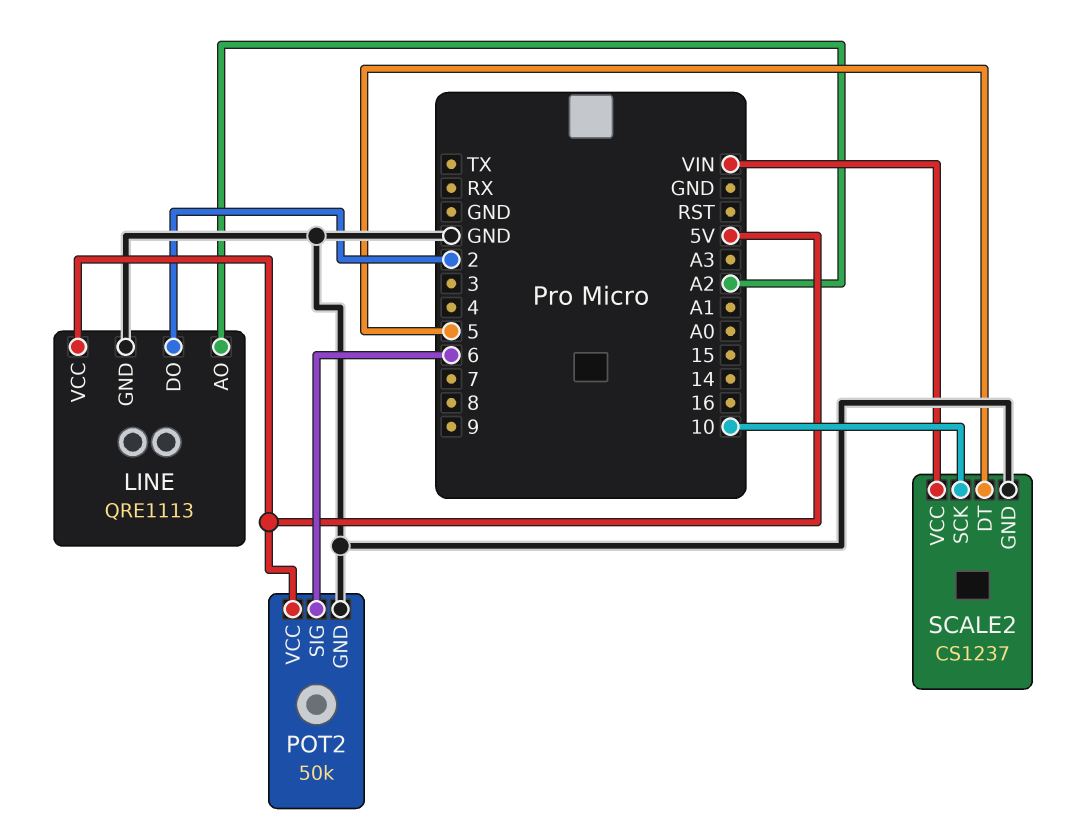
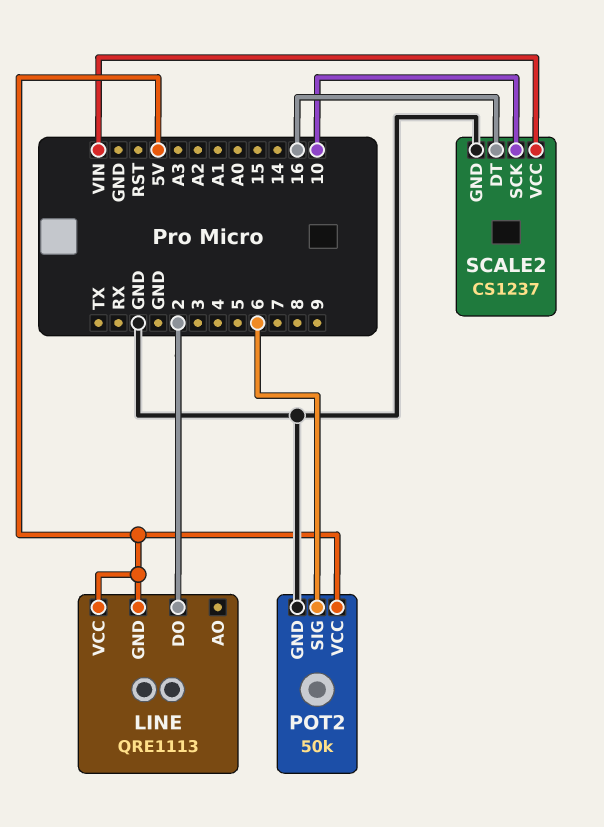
LINE pin AO: A2 -> none
LINE pin GND: GND -> 5V
SCALE2 pin DT: 5 -> 16

